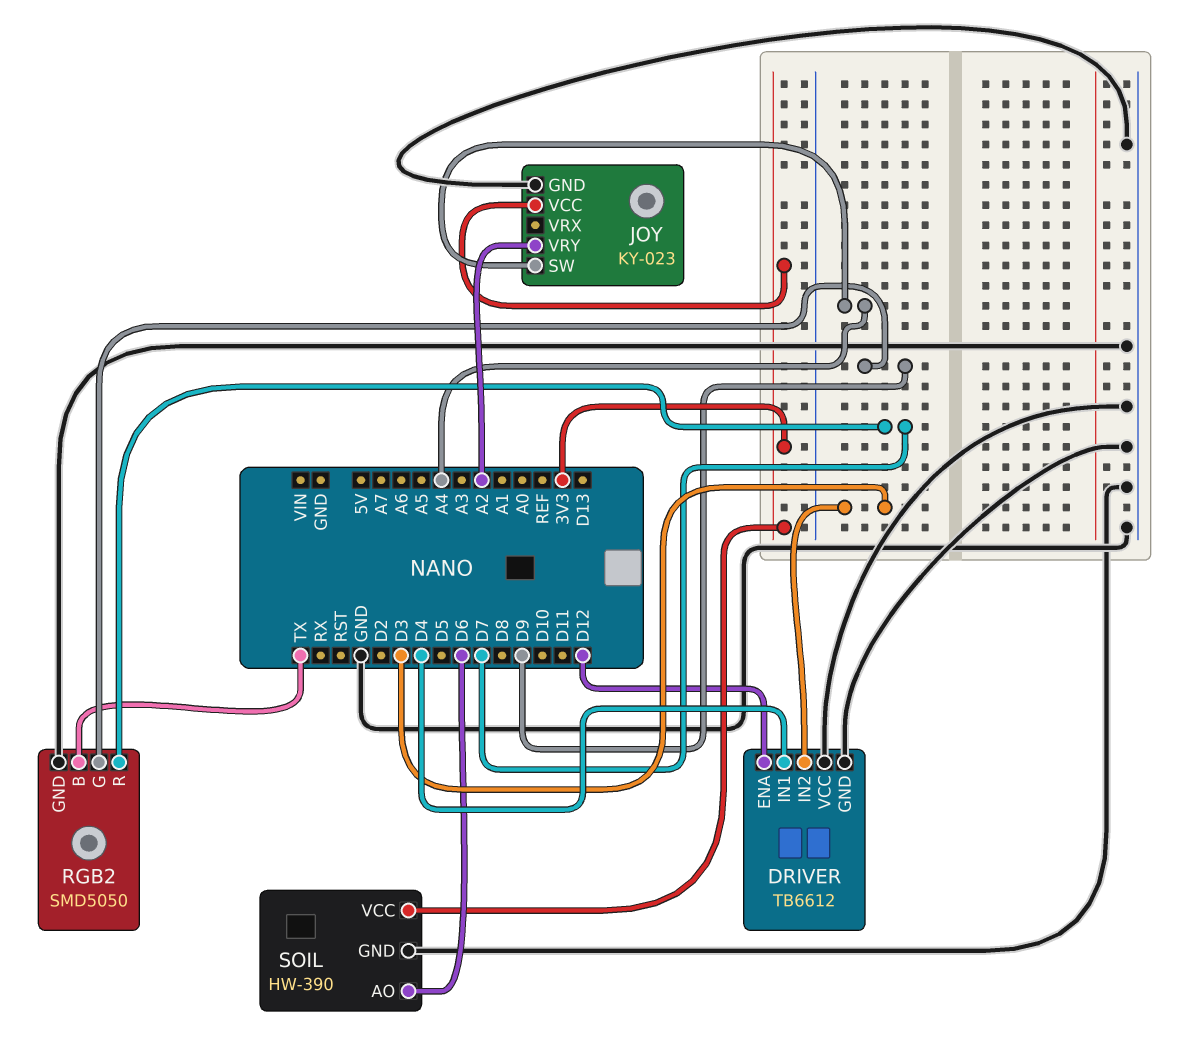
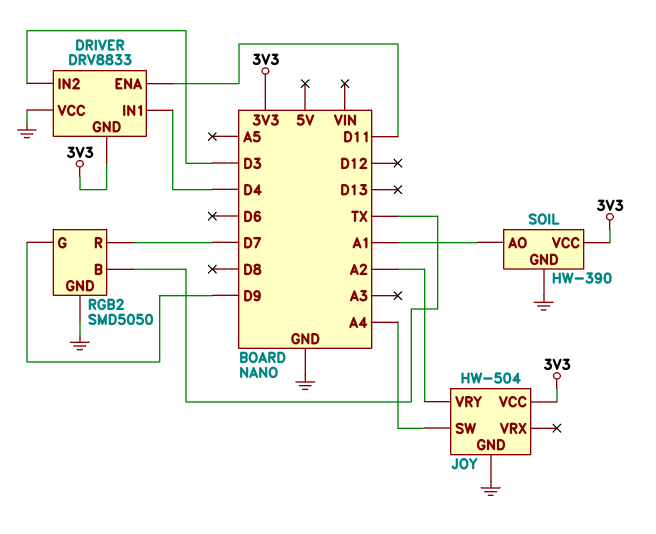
DRIVER: TB6612 -> DRV8833
DRIVER pin ENA: D12 -> D11
DRIVER pin GND: GND -> 3V3
JOY: KY-023 -> HW-504
SOIL pin AO: D6 -> A1

